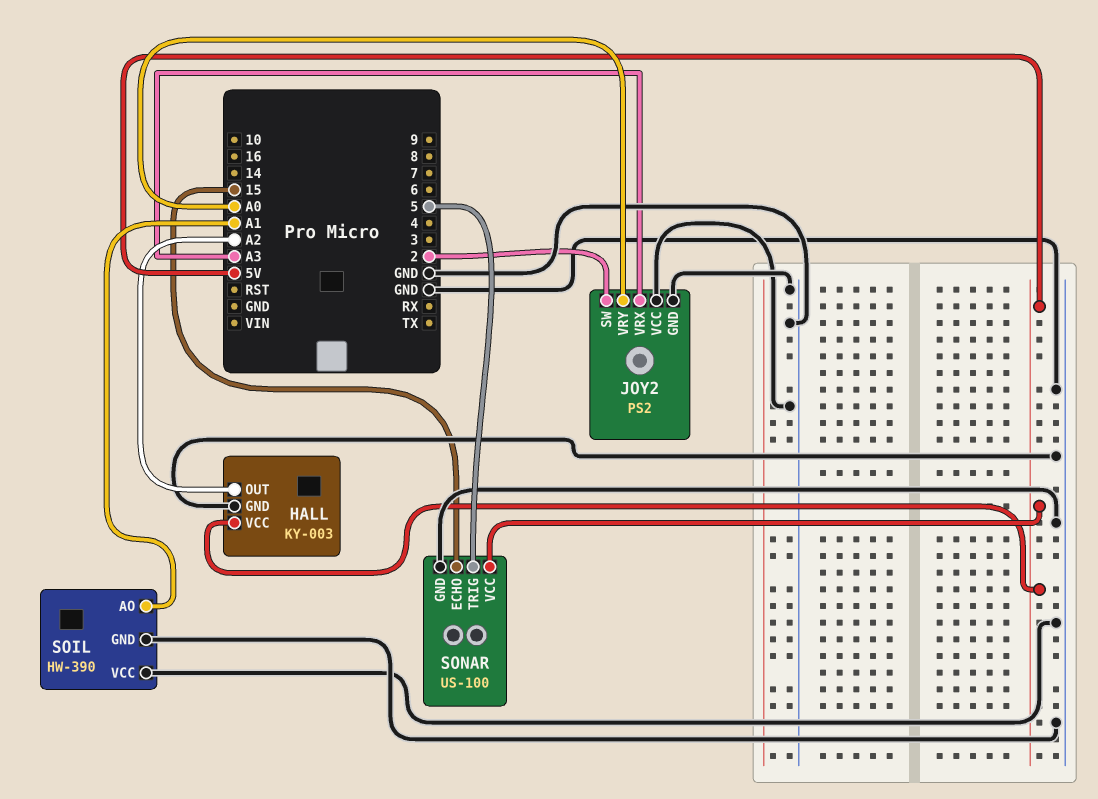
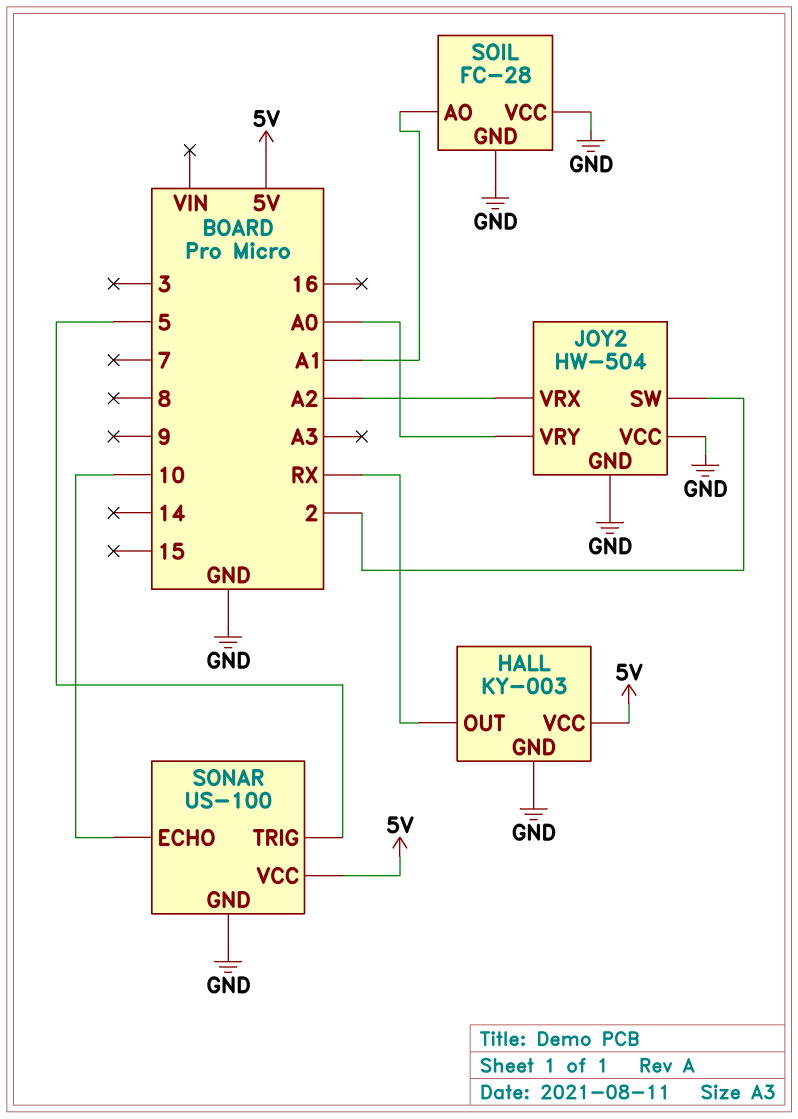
HALL pin OUT: A2 -> RX
JOY2: PS2 -> HW-504
JOY2 pin VRX: A3 -> A2
SOIL: HW-390 -> FC-28
SONAR pin ECHO: 15 -> 10

